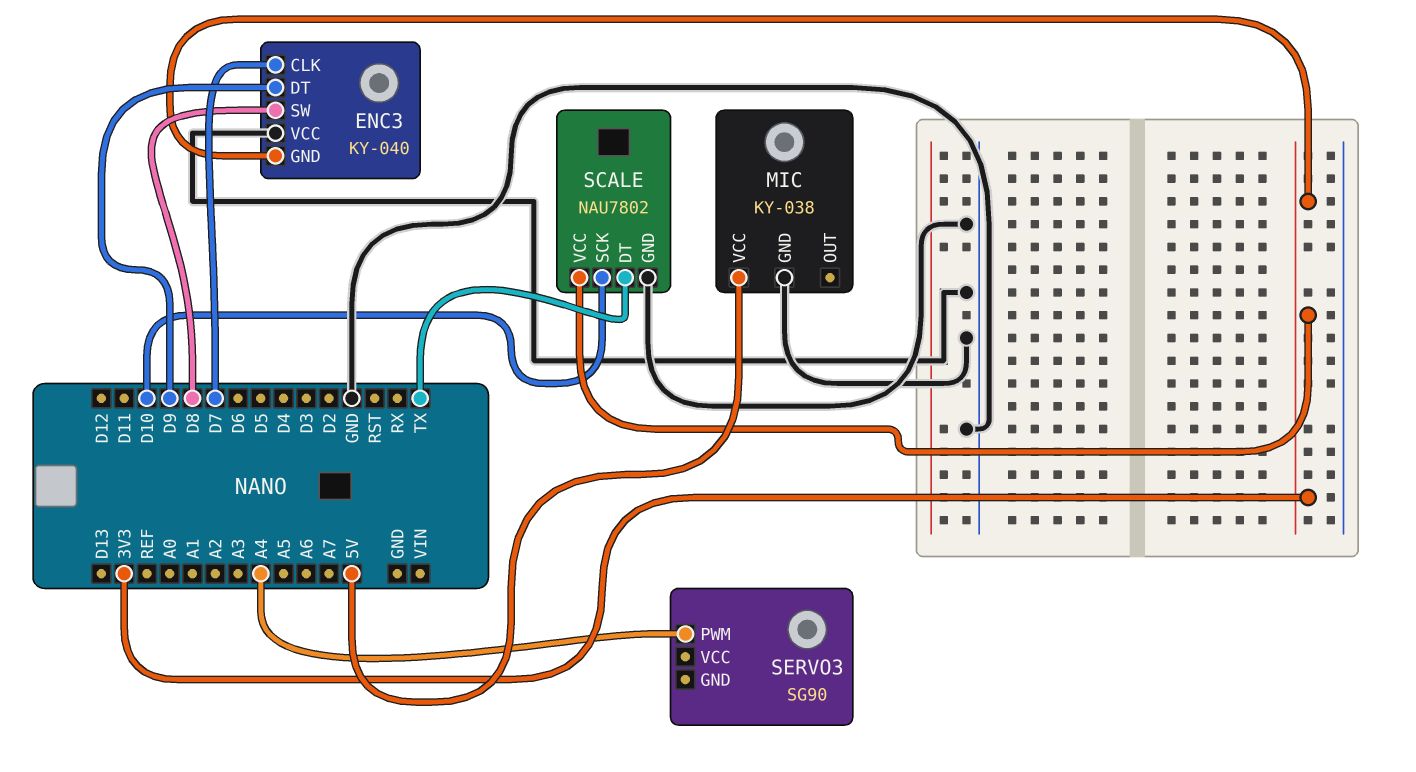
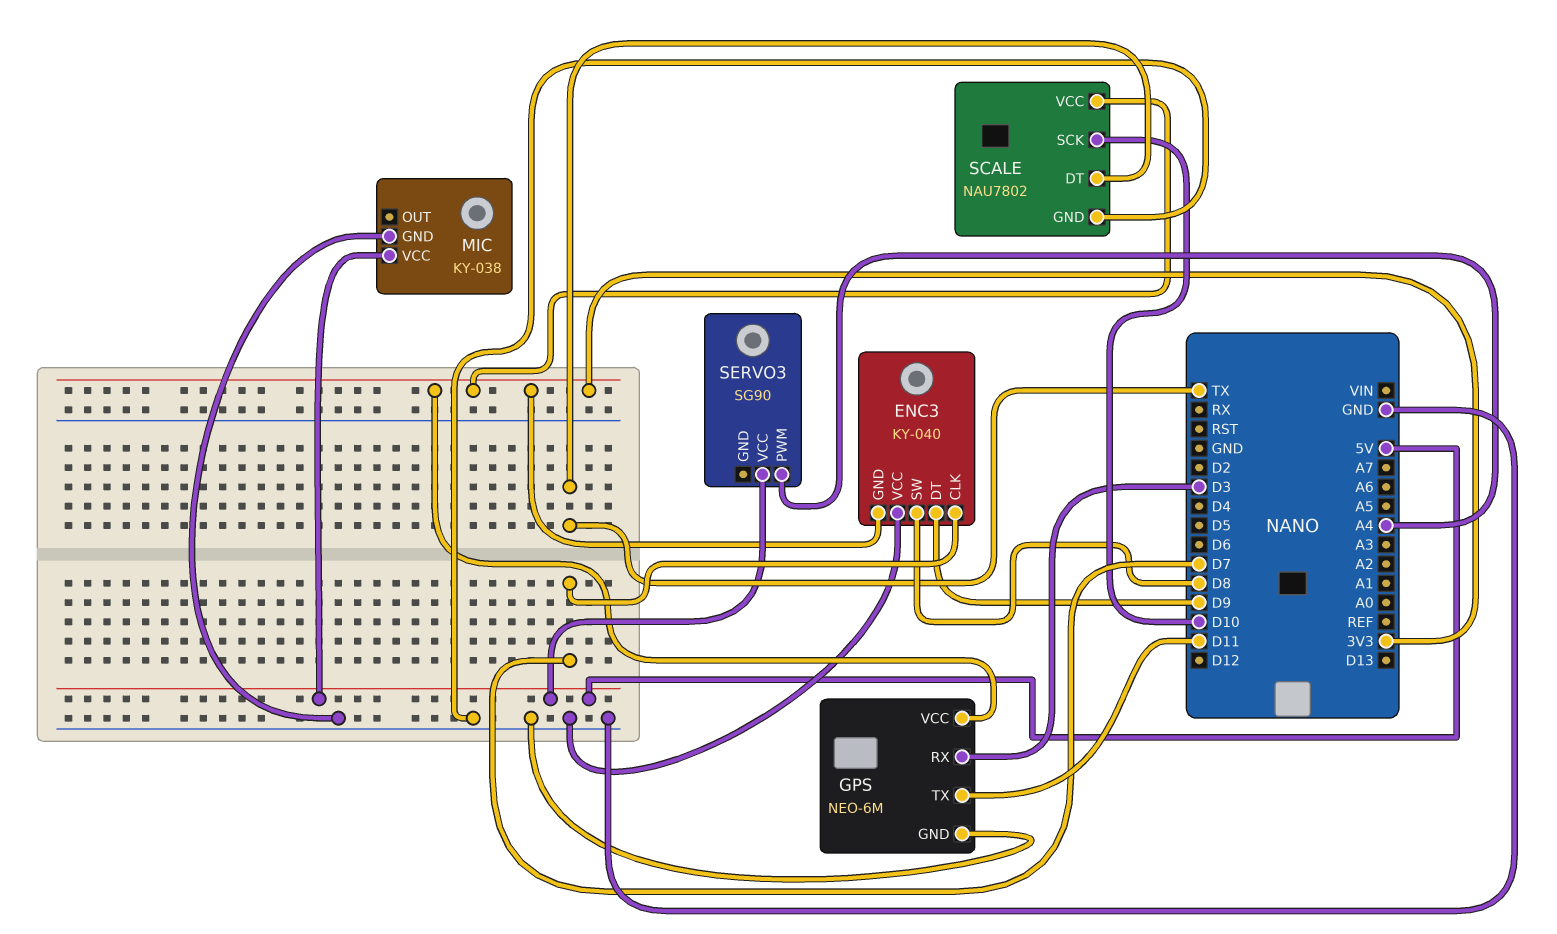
GPS: none -> NEO-6M
GPS pin GND: none -> GND
GPS pin RX: none -> D3
GPS pin TX: none -> D11
GPS pin VCC: none -> 3V3
SERVO3 pin VCC: none -> 5V

